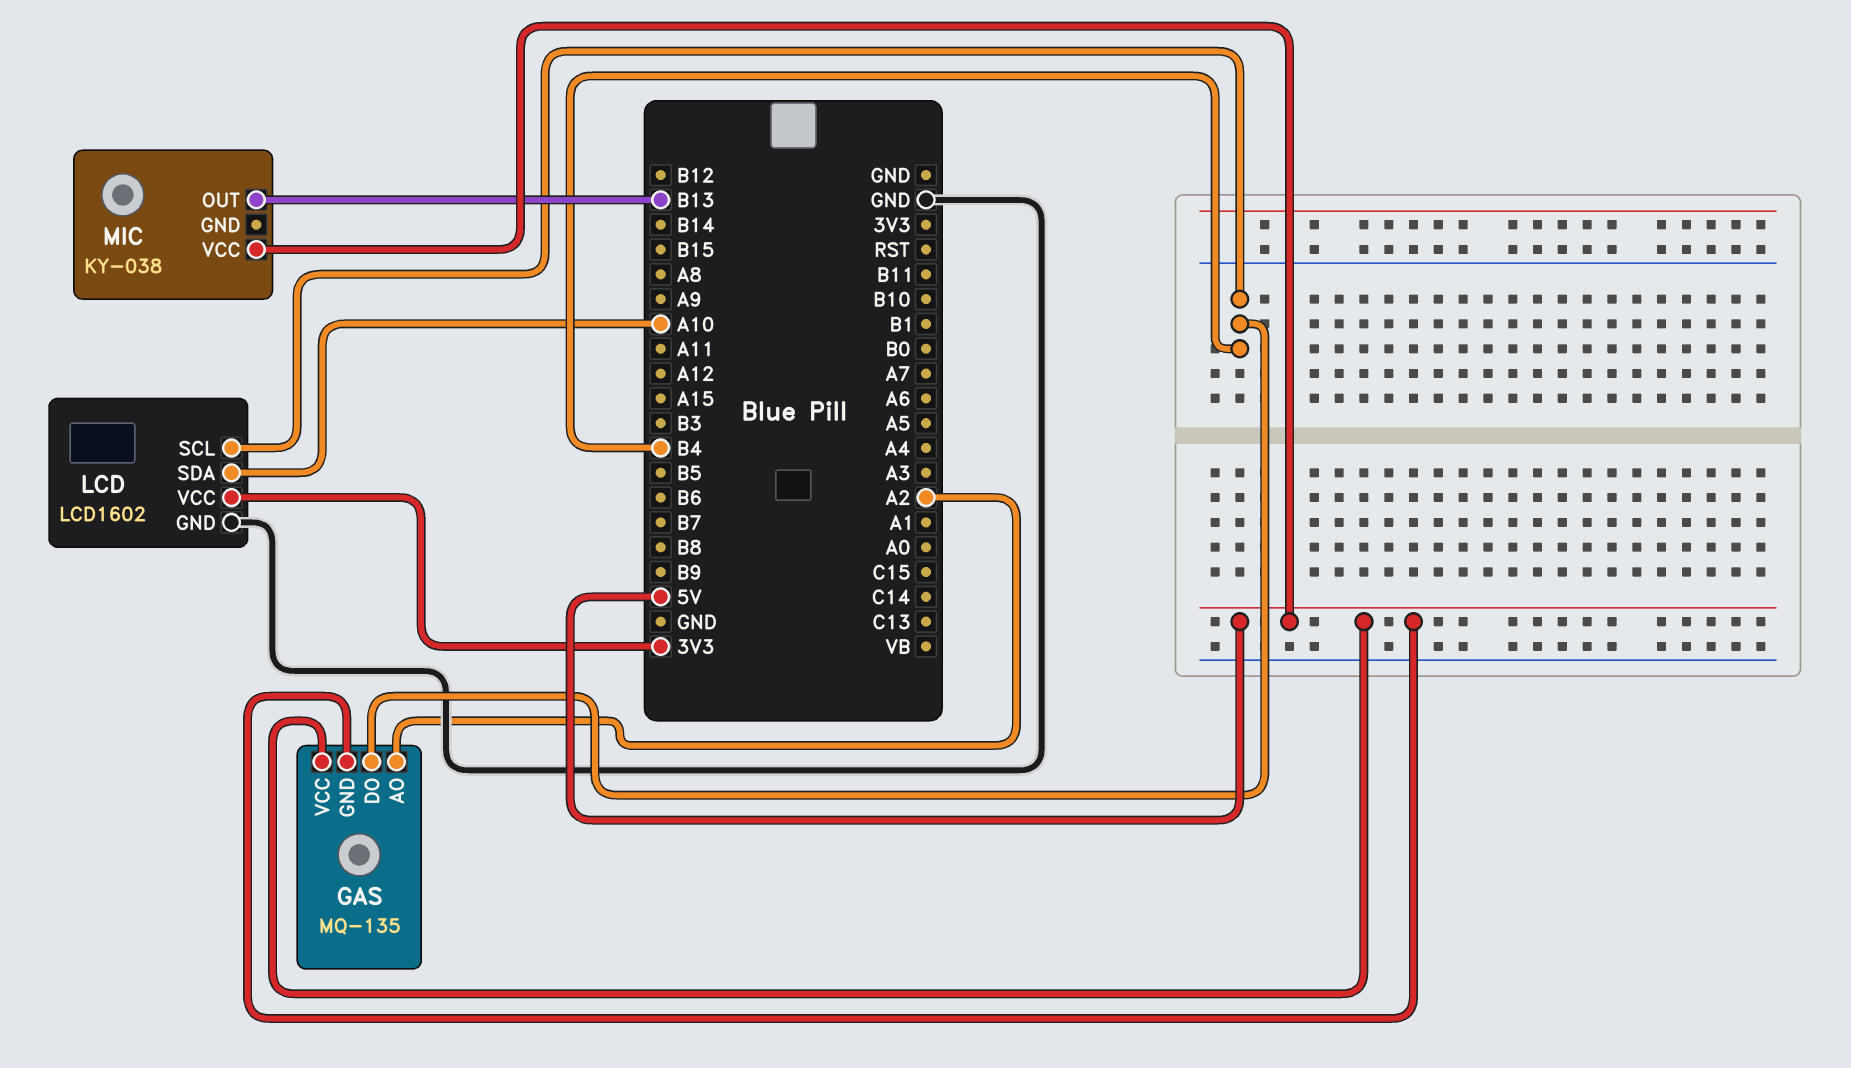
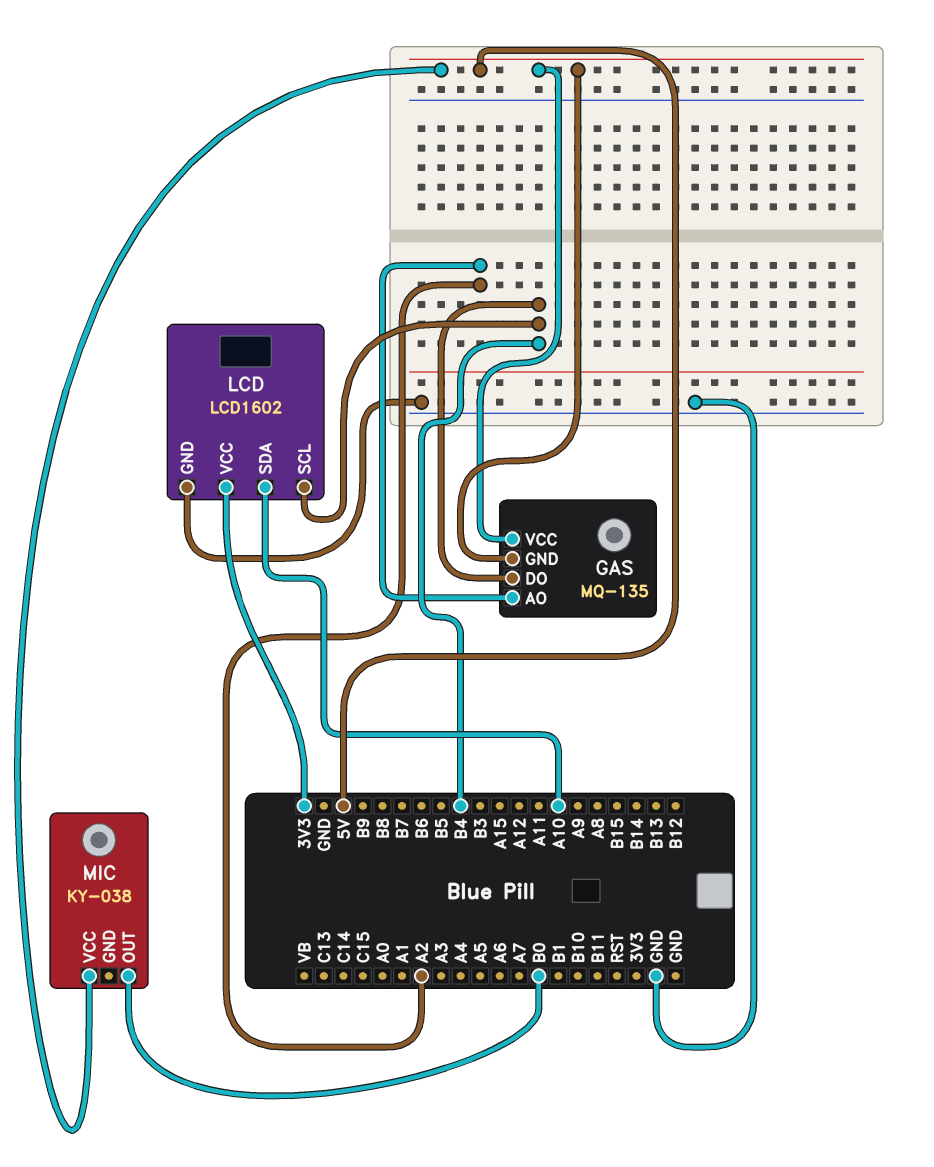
MIC pin OUT: B13 -> B0

